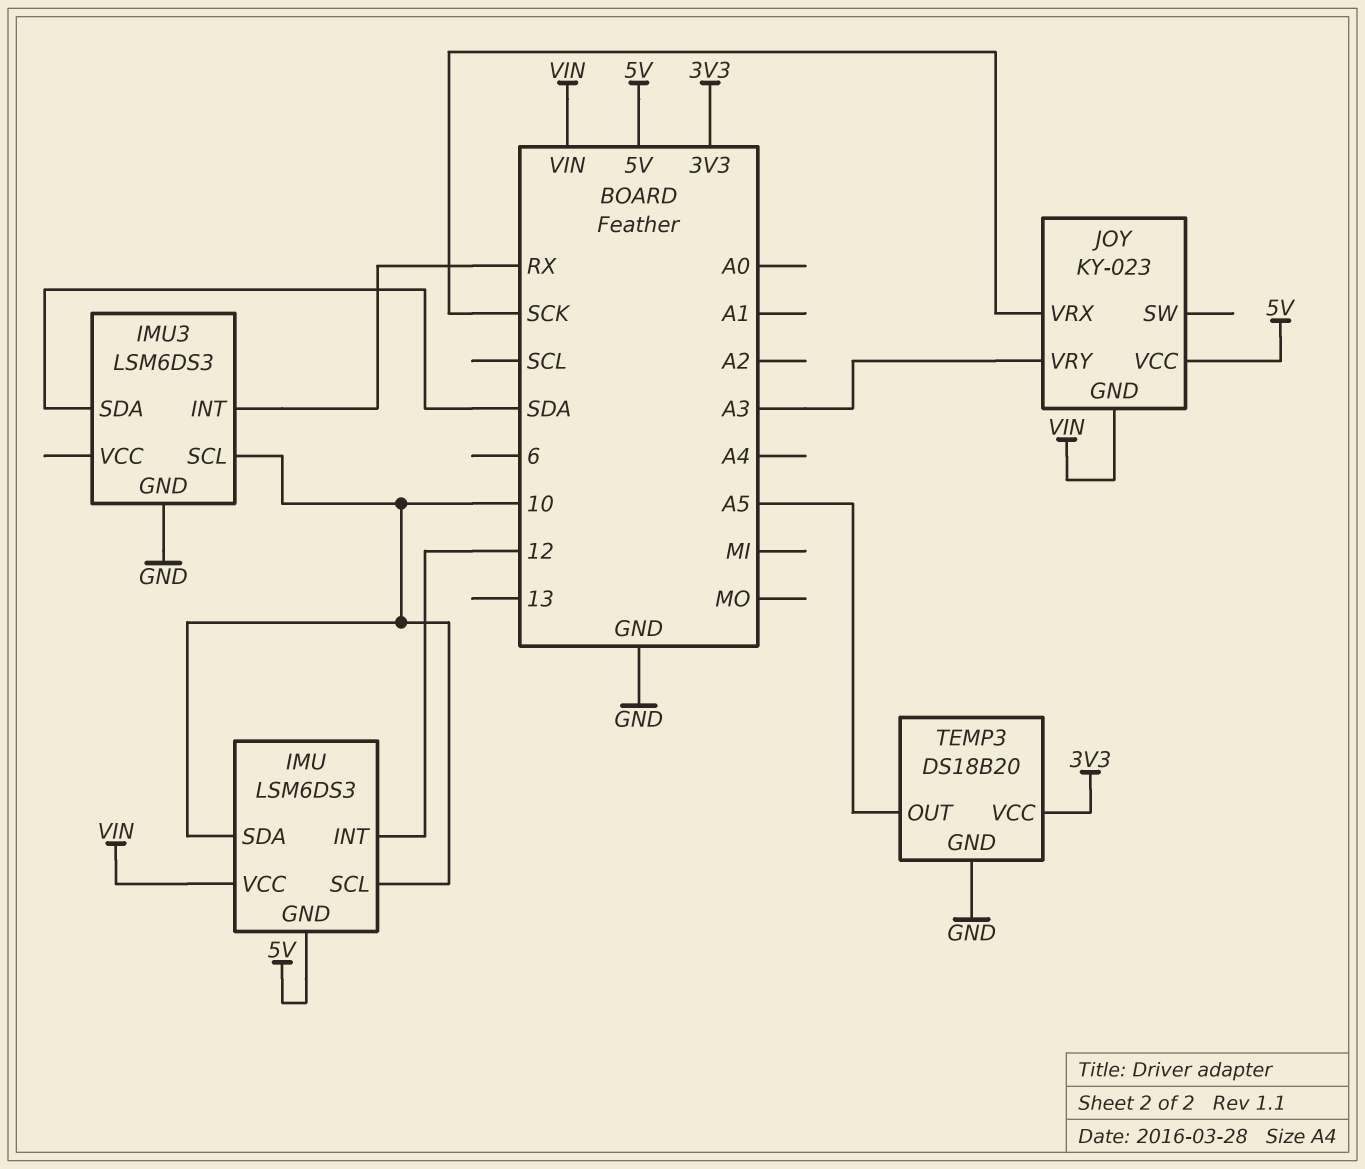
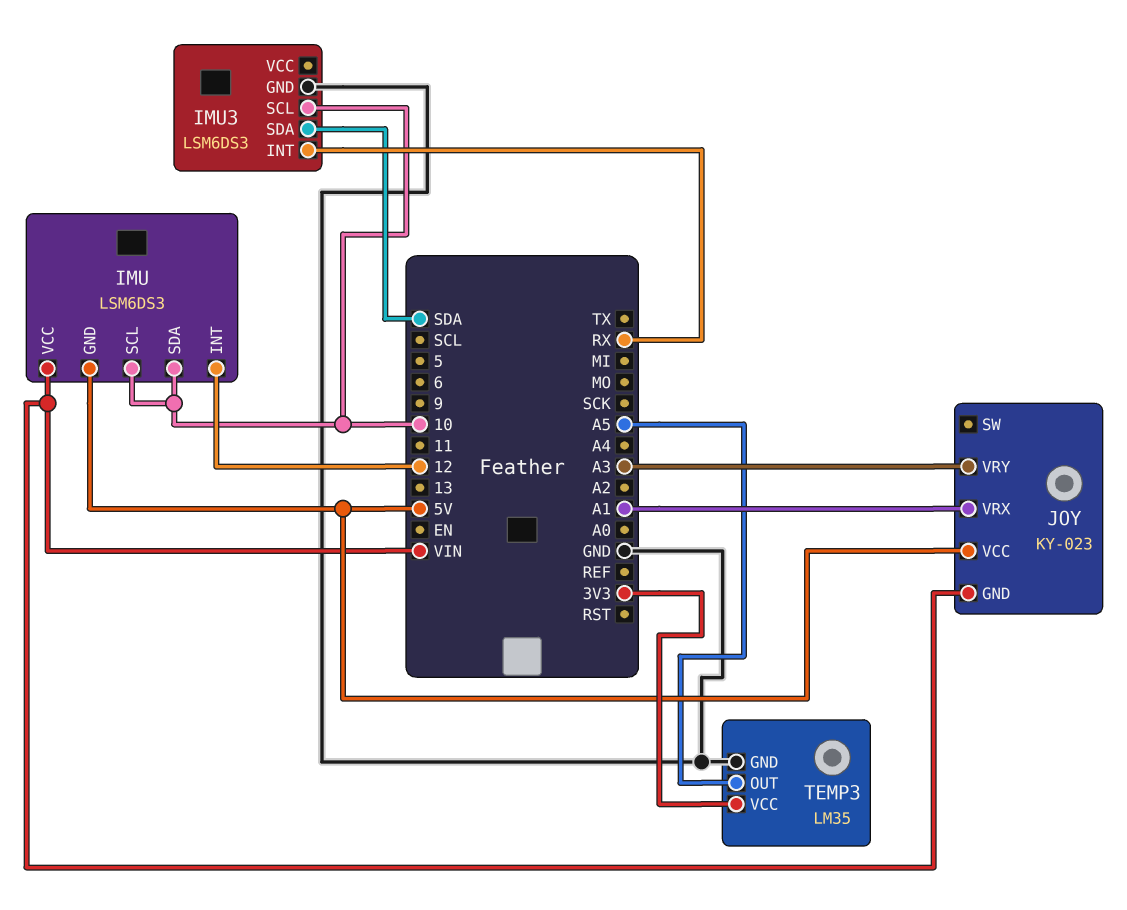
JOY pin VRX: SCK -> A1
TEMP3: DS18B20 -> LM35

